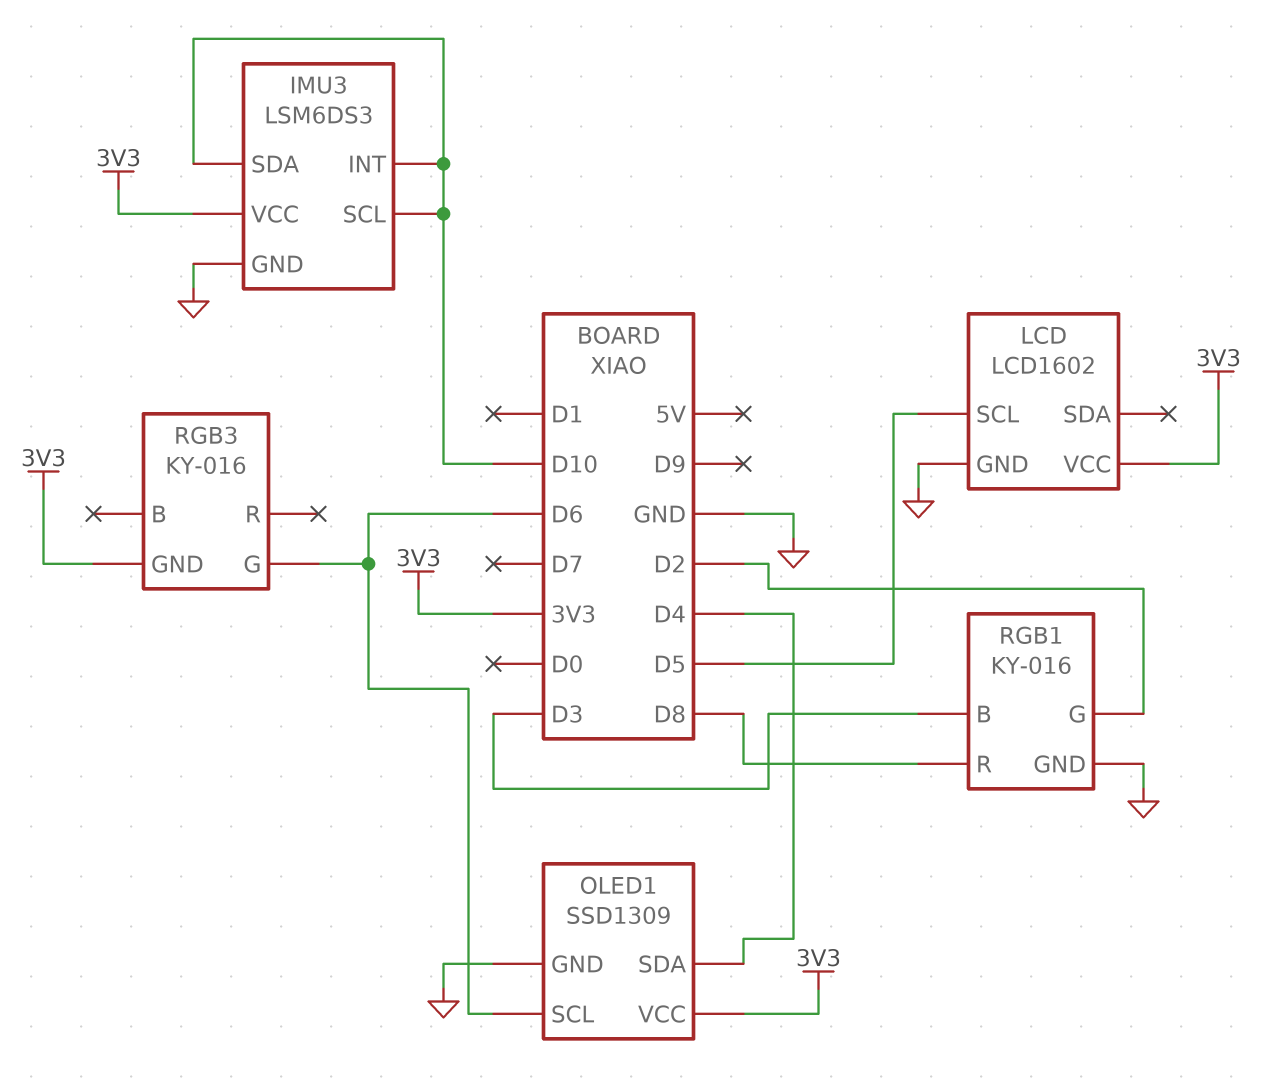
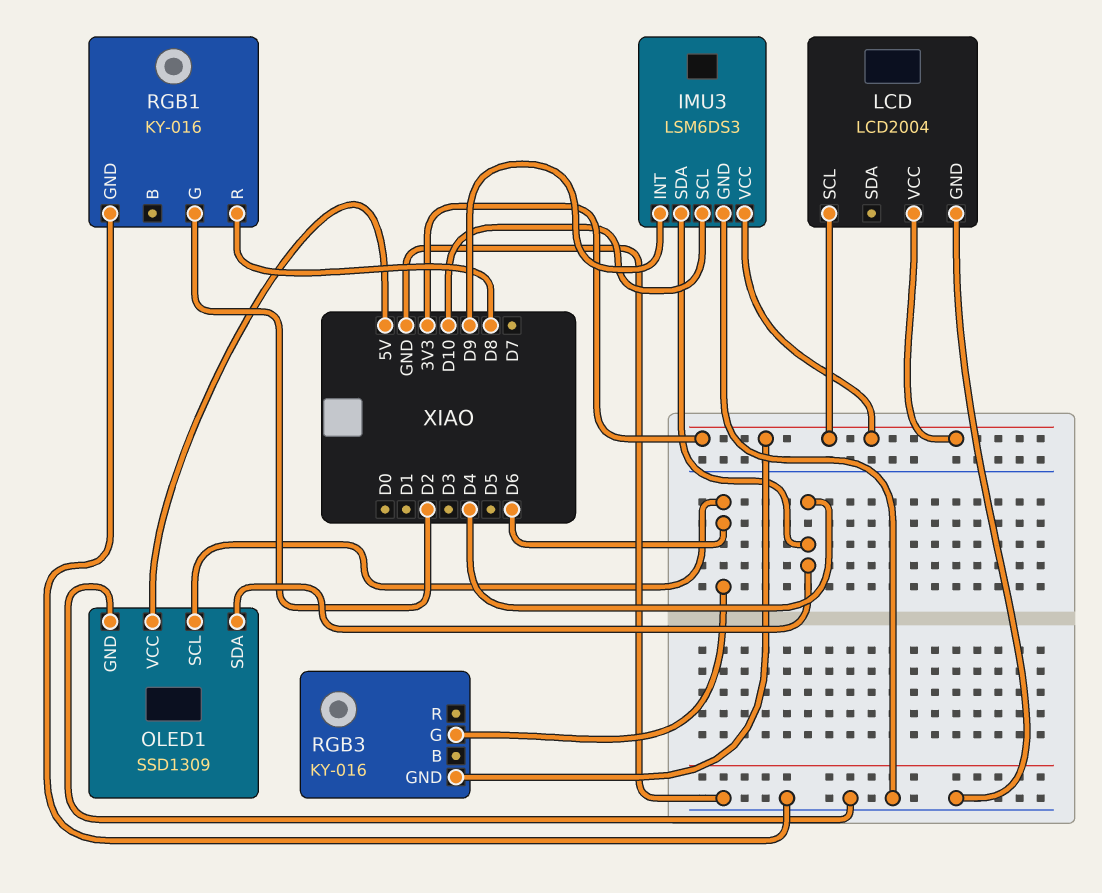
IMU3 pin INT: D10 -> D9
IMU3 pin SDA: D10 -> D4
LCD: LCD1602 -> LCD2004
LCD pin SCL: D5 -> 3V3
OLED1 pin VCC: 3V3 -> 5V
RGB1 pin B: D3 -> none

